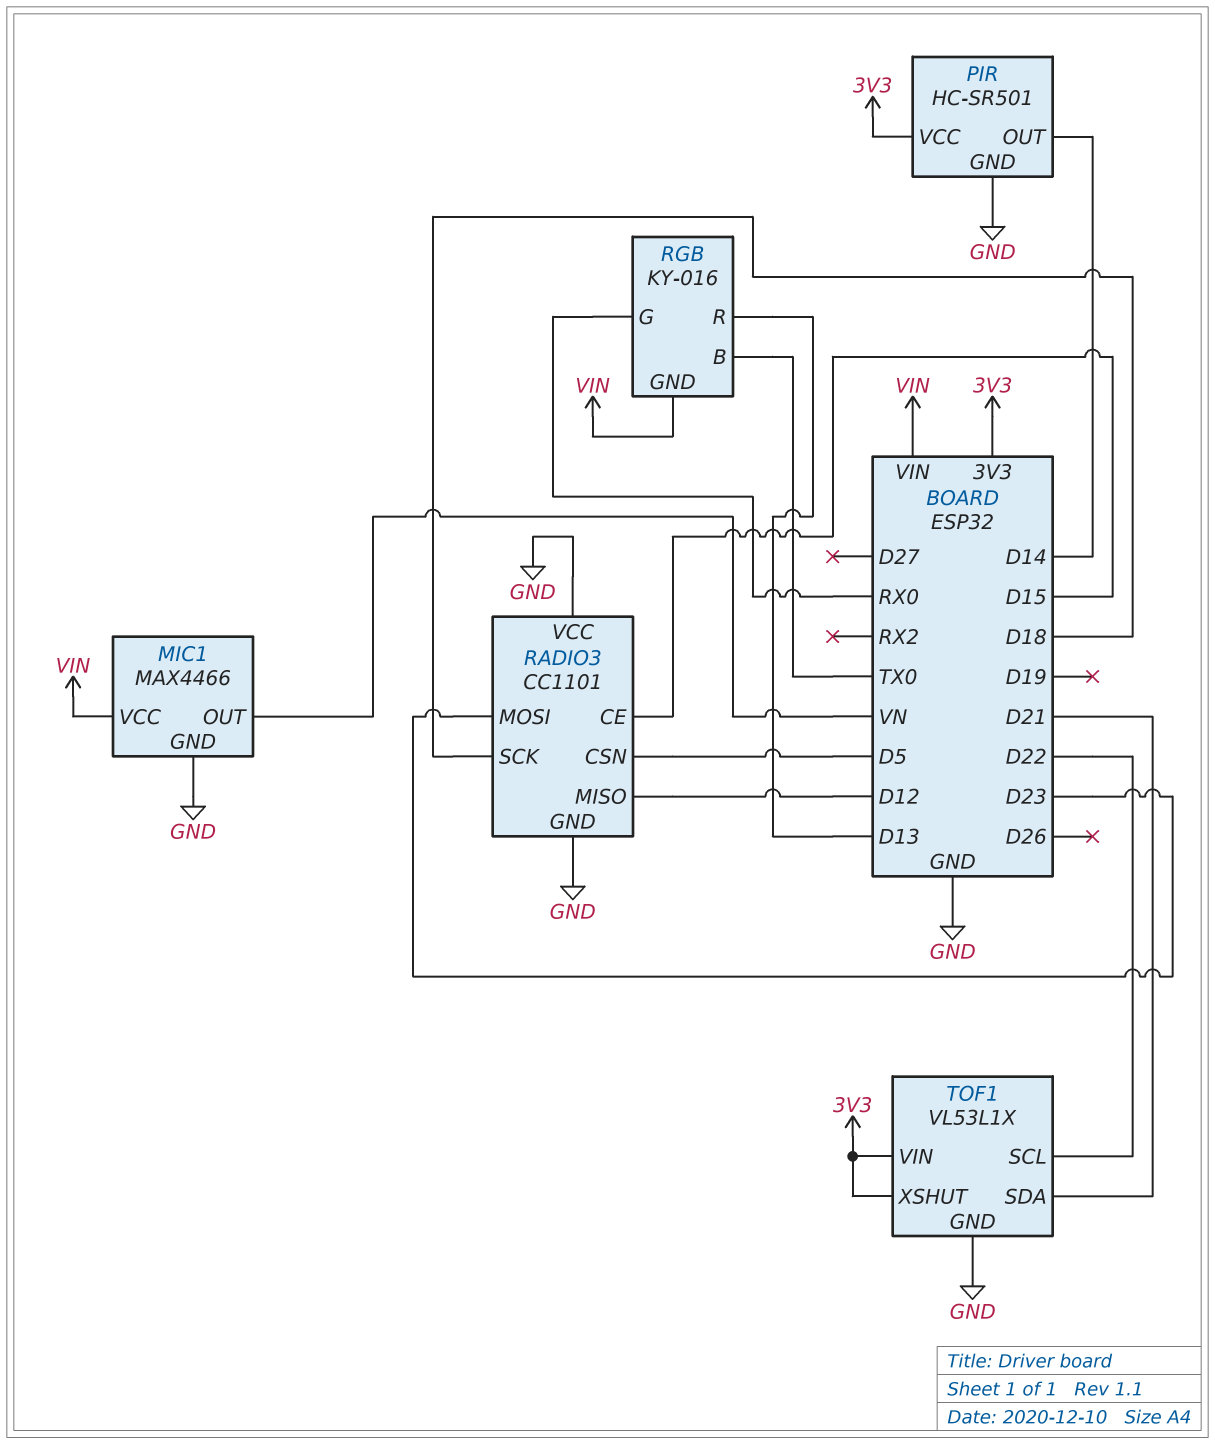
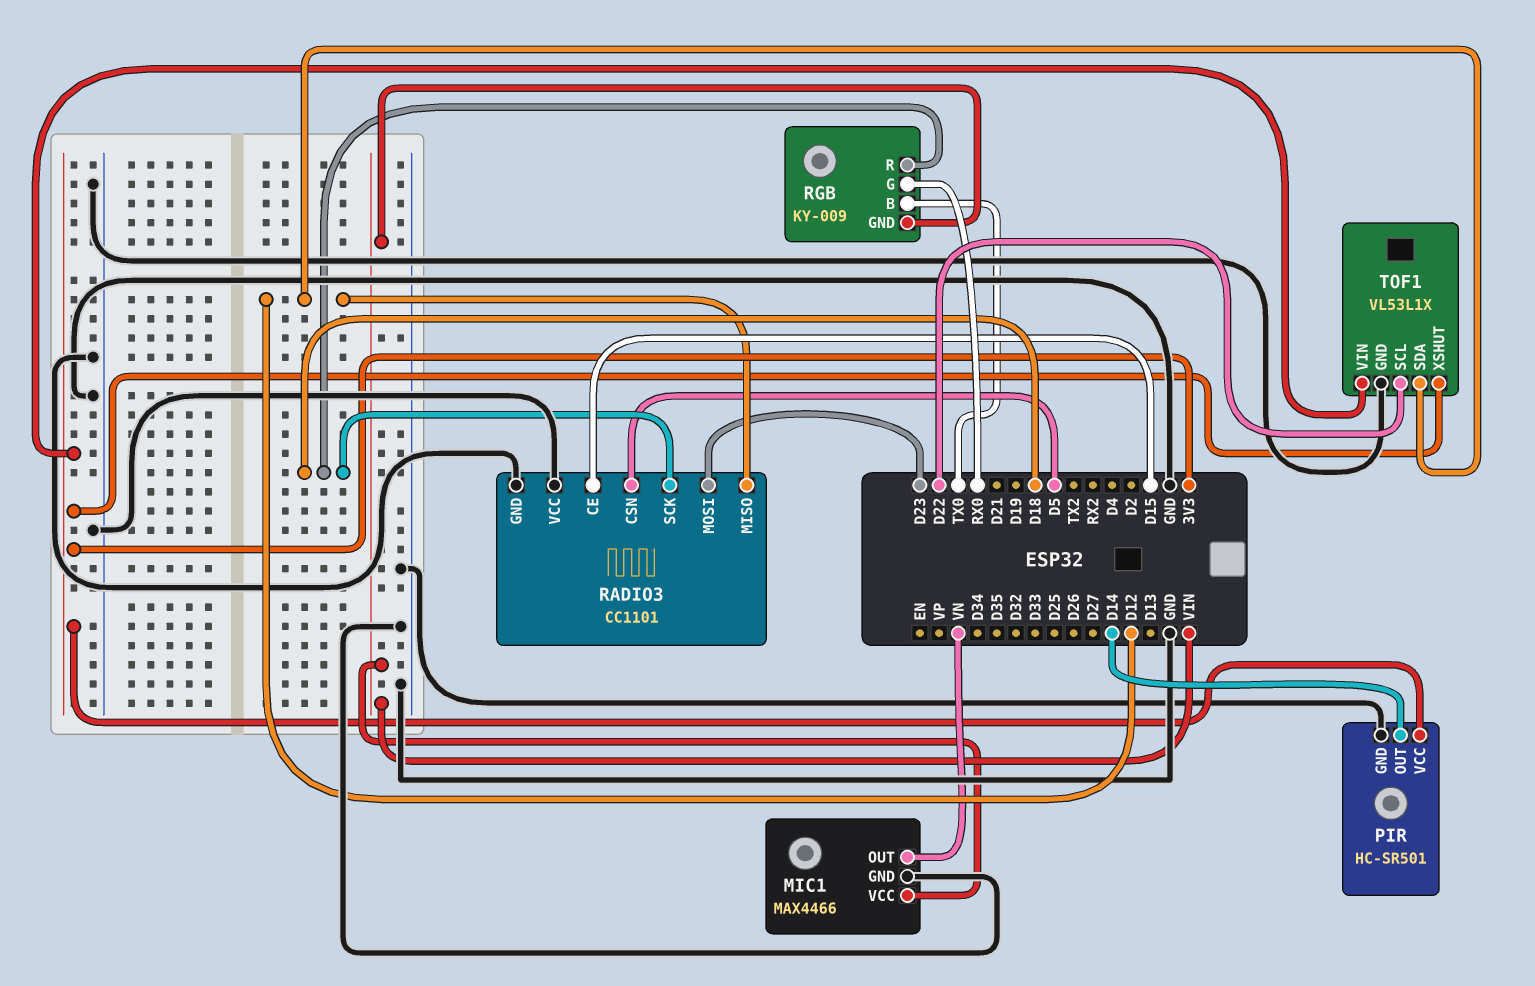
RGB: KY-016 -> KY-009
RGB pin R: D13 -> D18
TOF1 pin SDA: D21 -> D12

